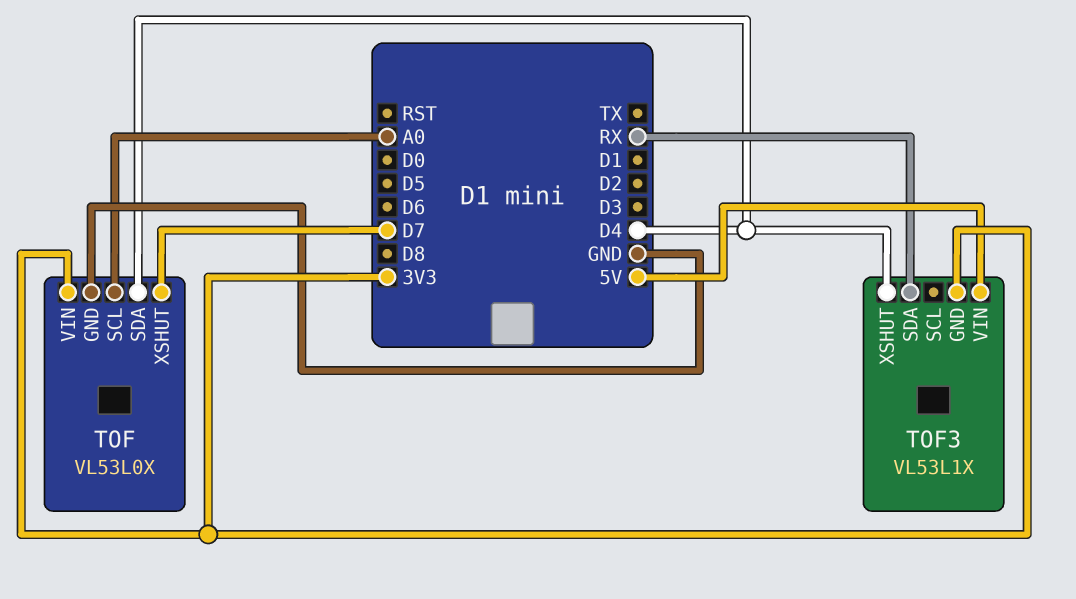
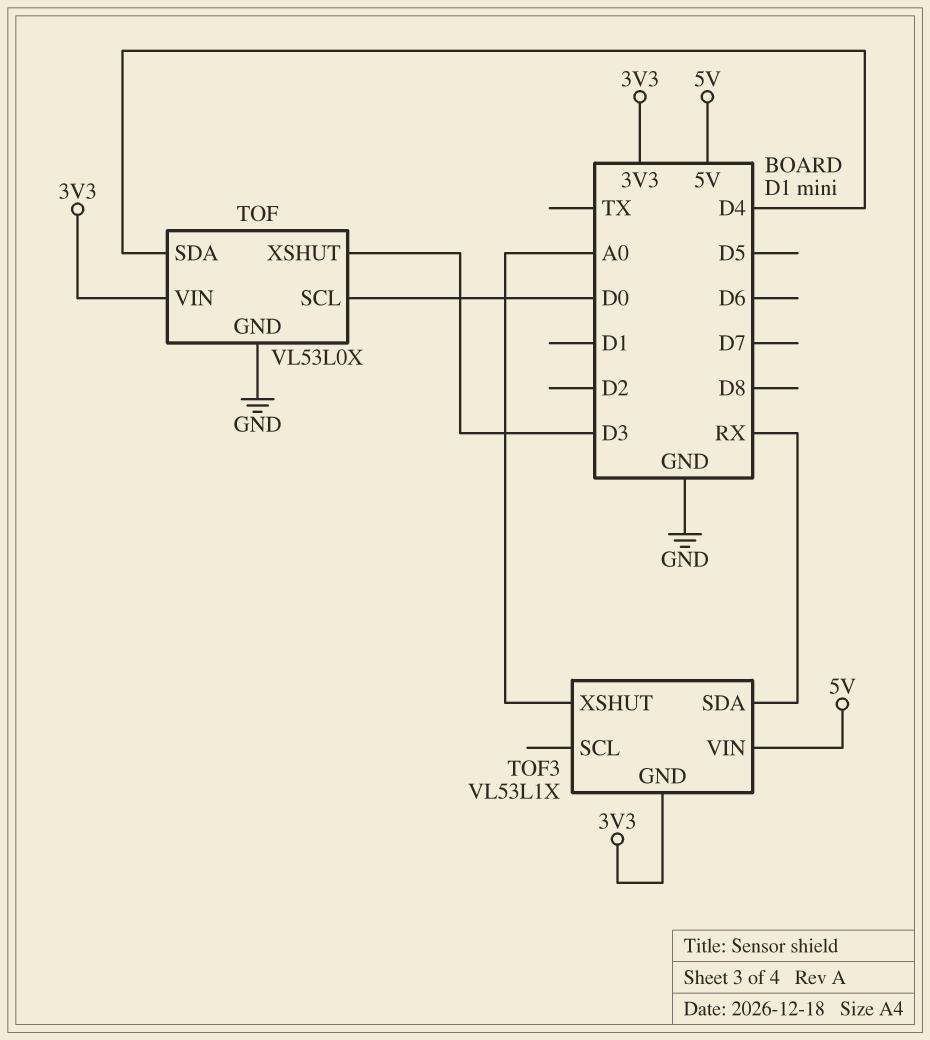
TOF pin SCL: A0 -> D0
TOF pin XSHUT: D7 -> D3
TOF3 pin XSHUT: D4 -> A0

